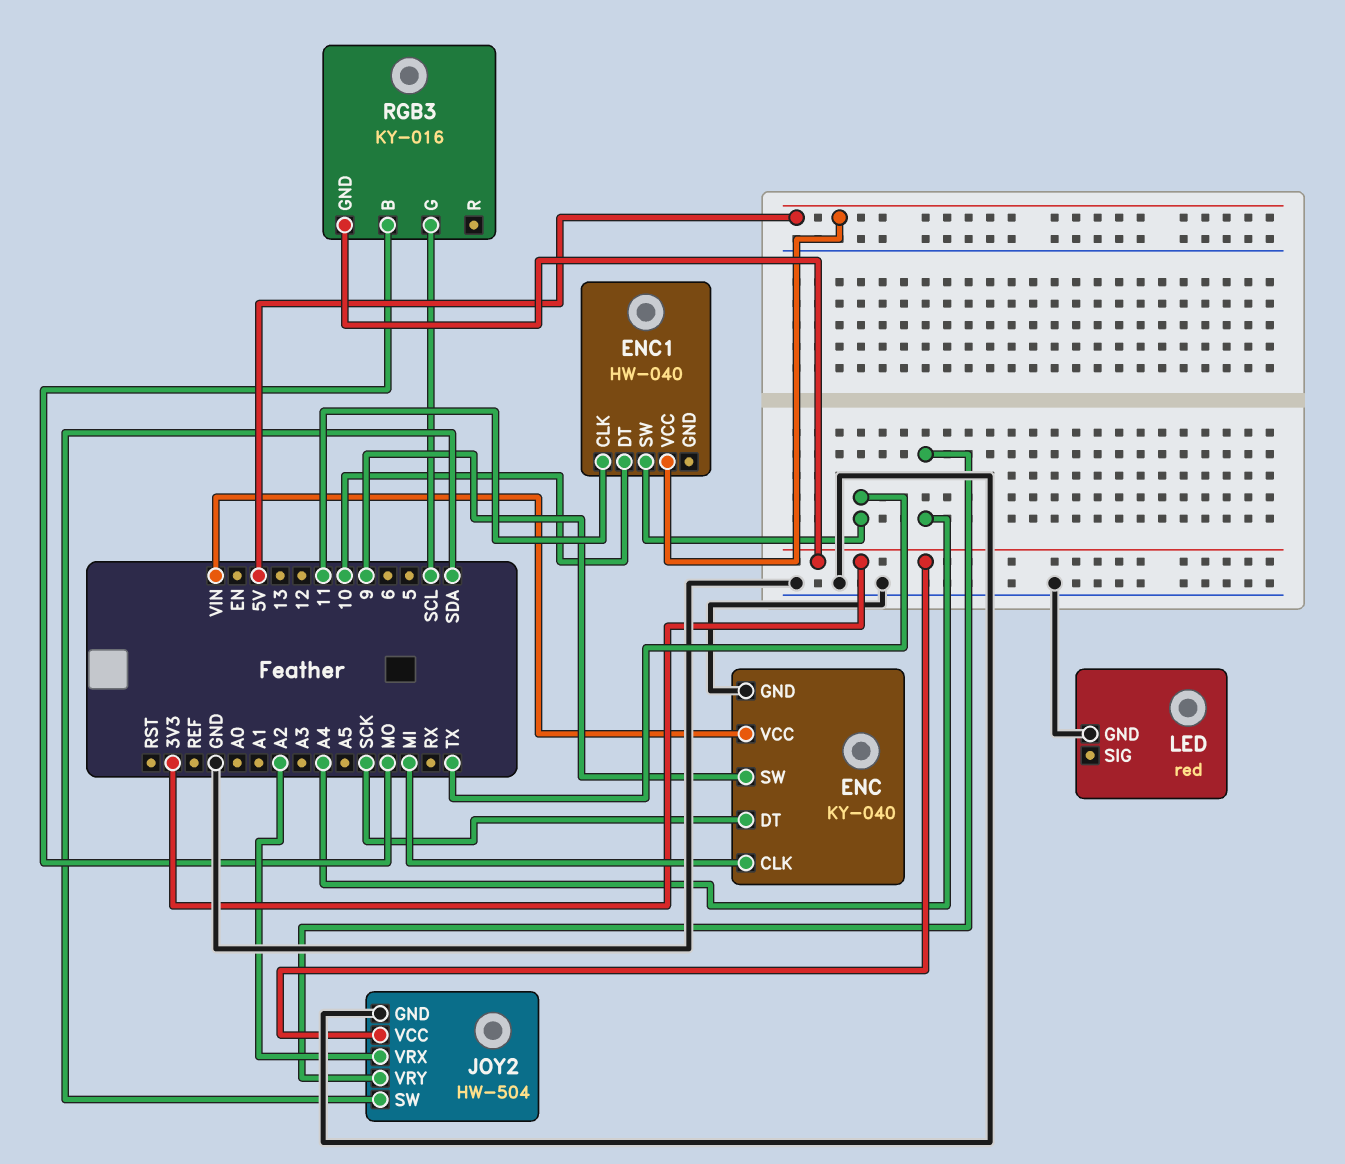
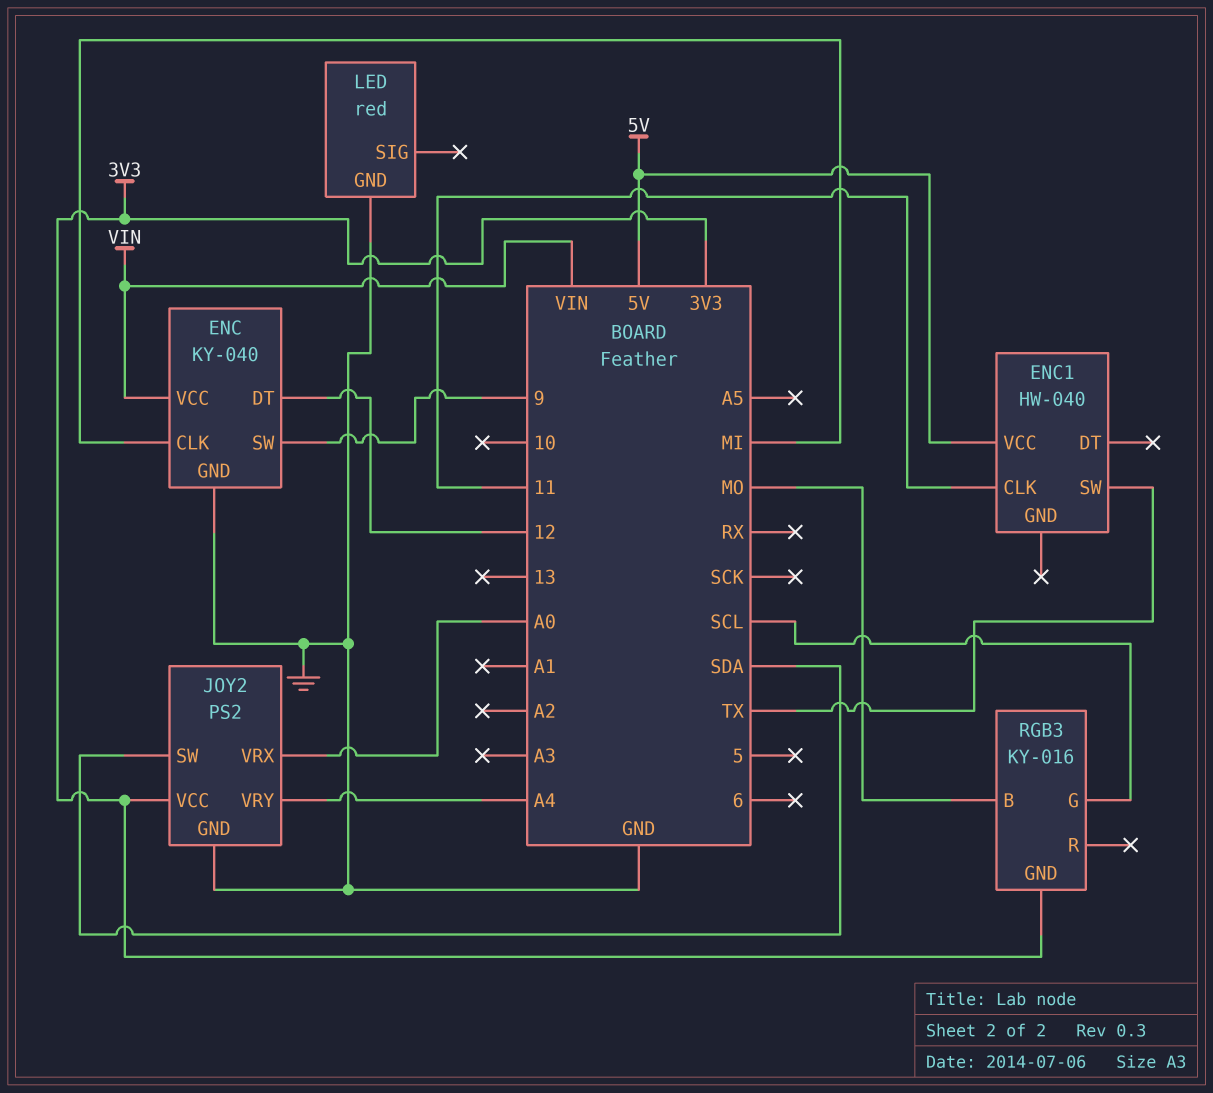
ENC pin DT: SCK -> 12
ENC1 pin DT: 10 -> none
JOY2: HW-504 -> PS2
JOY2 pin VRX: A2 -> A0

